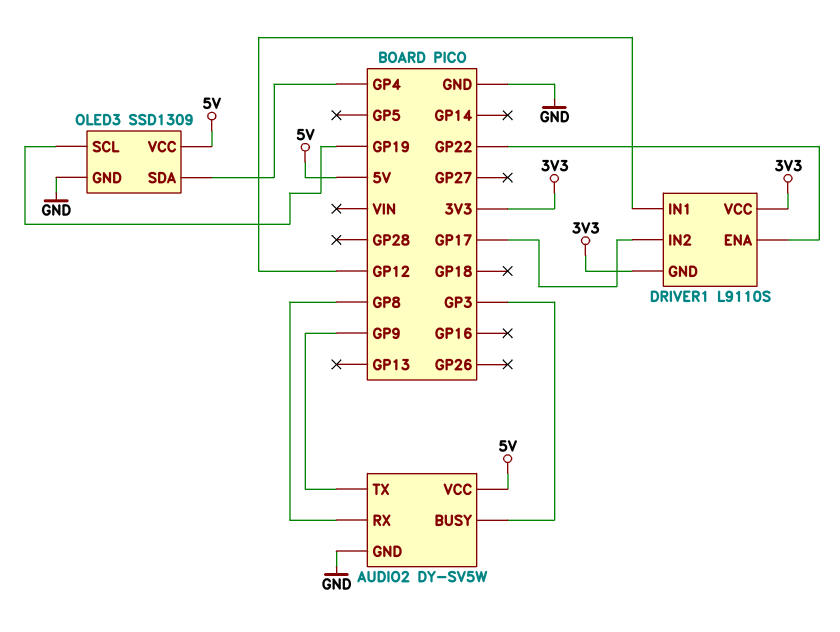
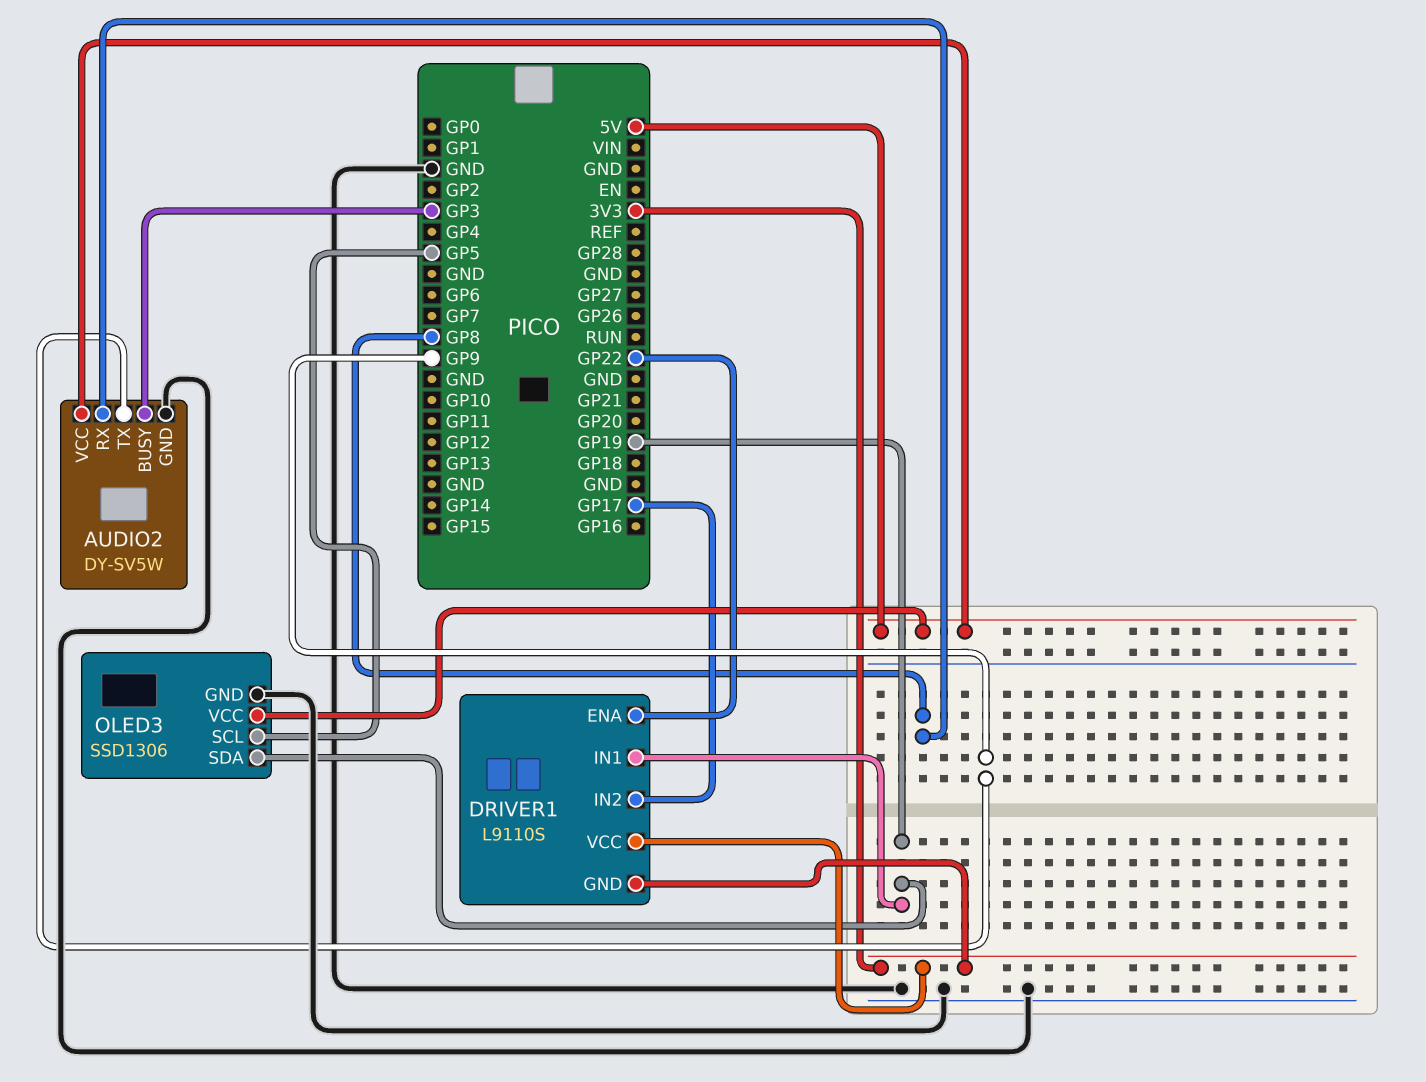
DRIVER1 pin IN1: GP12 -> GP19
OLED3: SSD1309 -> SSD1306
OLED3 pin SCL: GP19 -> GP5
OLED3 pin SDA: GP4 -> GP19

